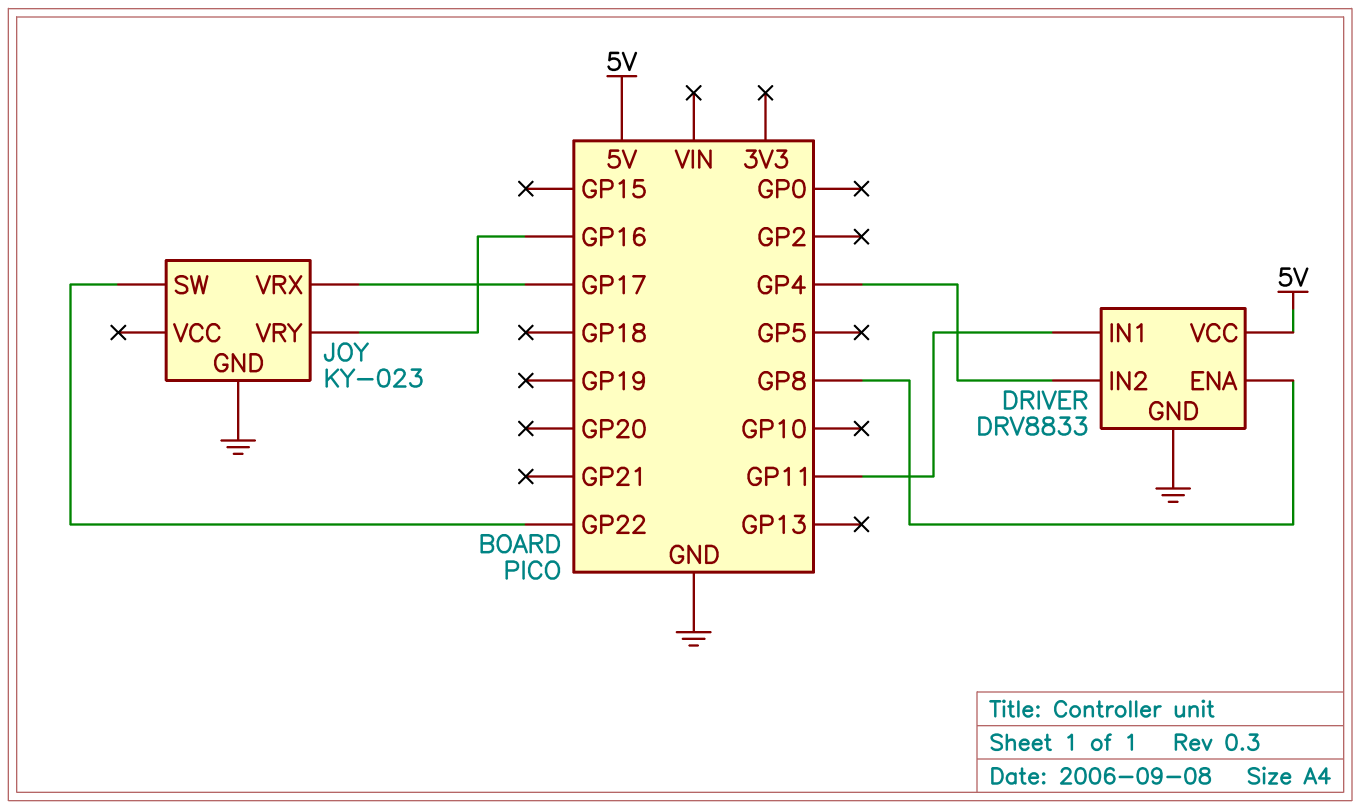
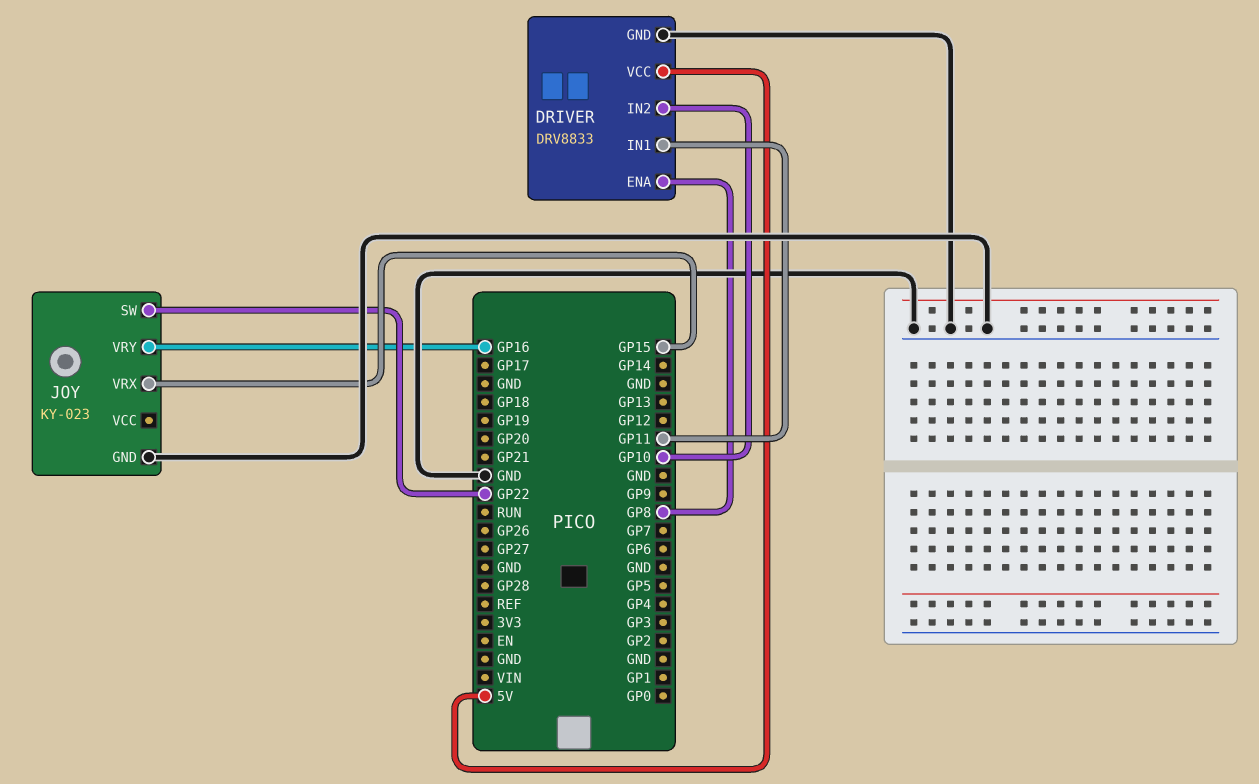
DRIVER pin IN2: GP4 -> GP10
JOY pin VRX: GP17 -> GP15

